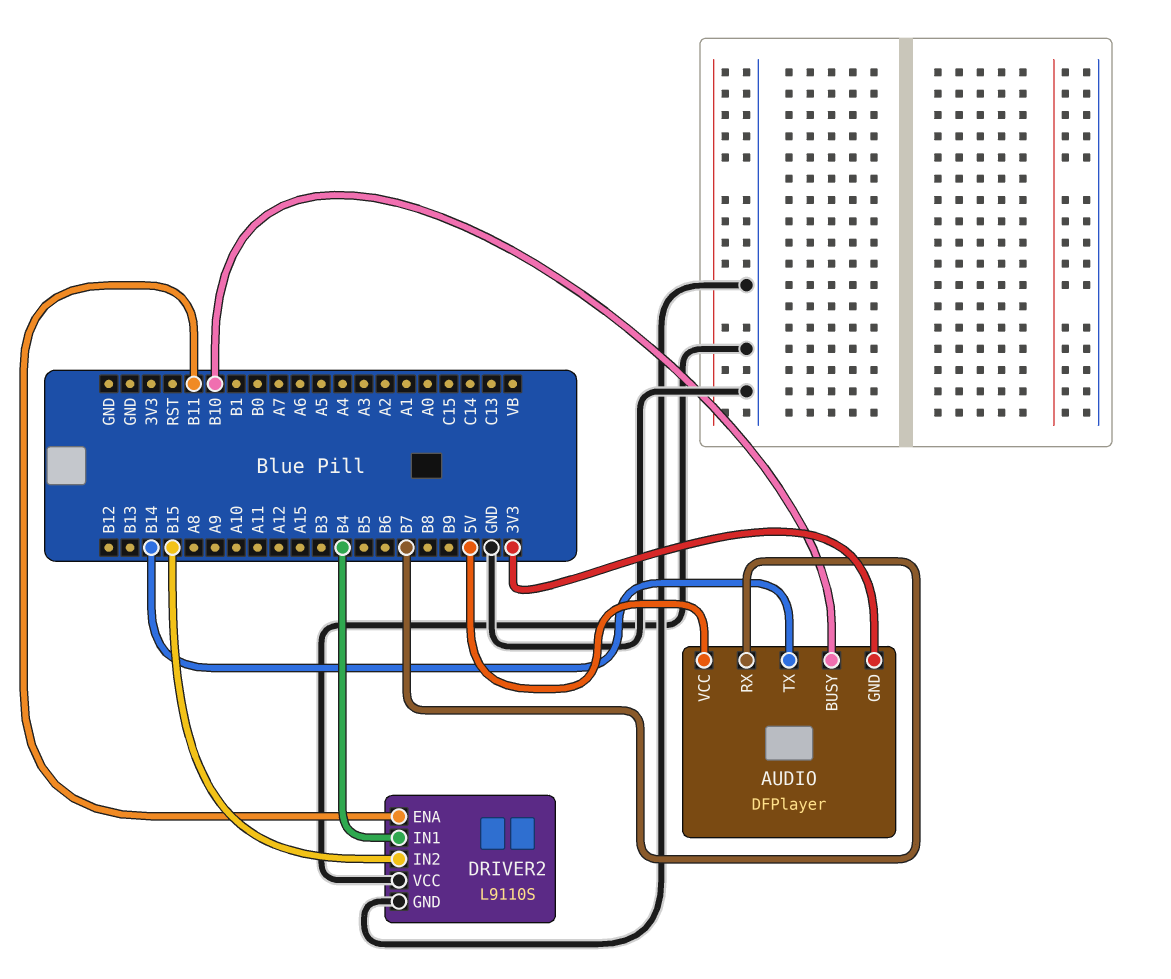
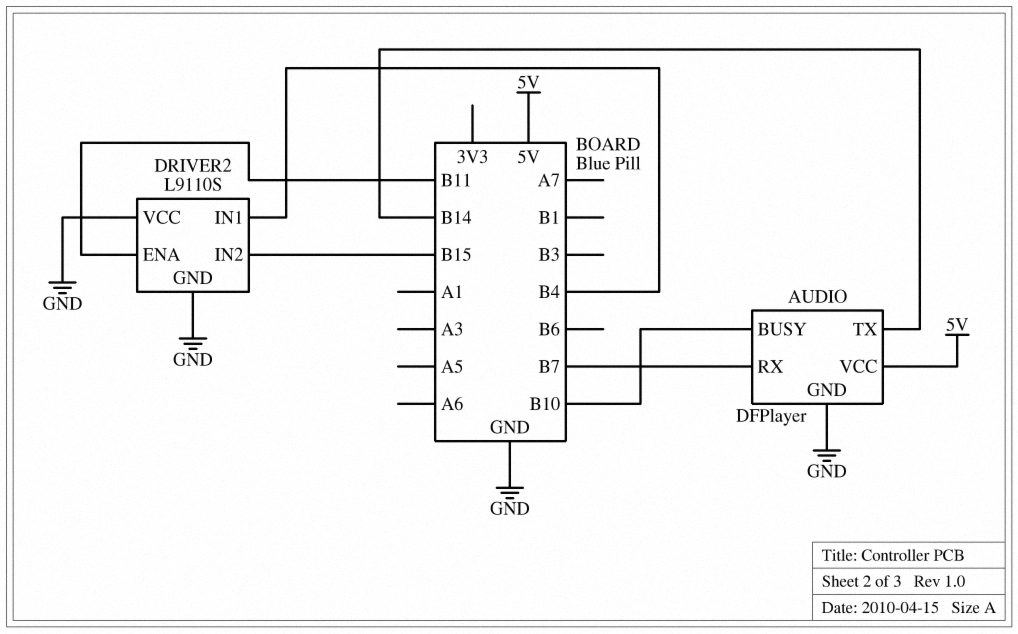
AUDIO pin GND: 3V3 -> GND

